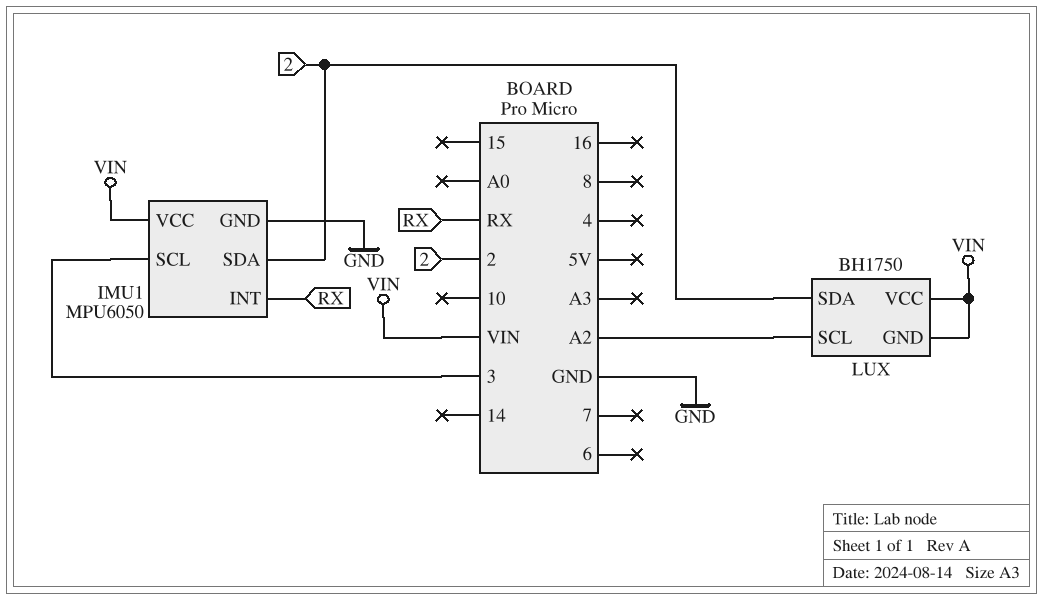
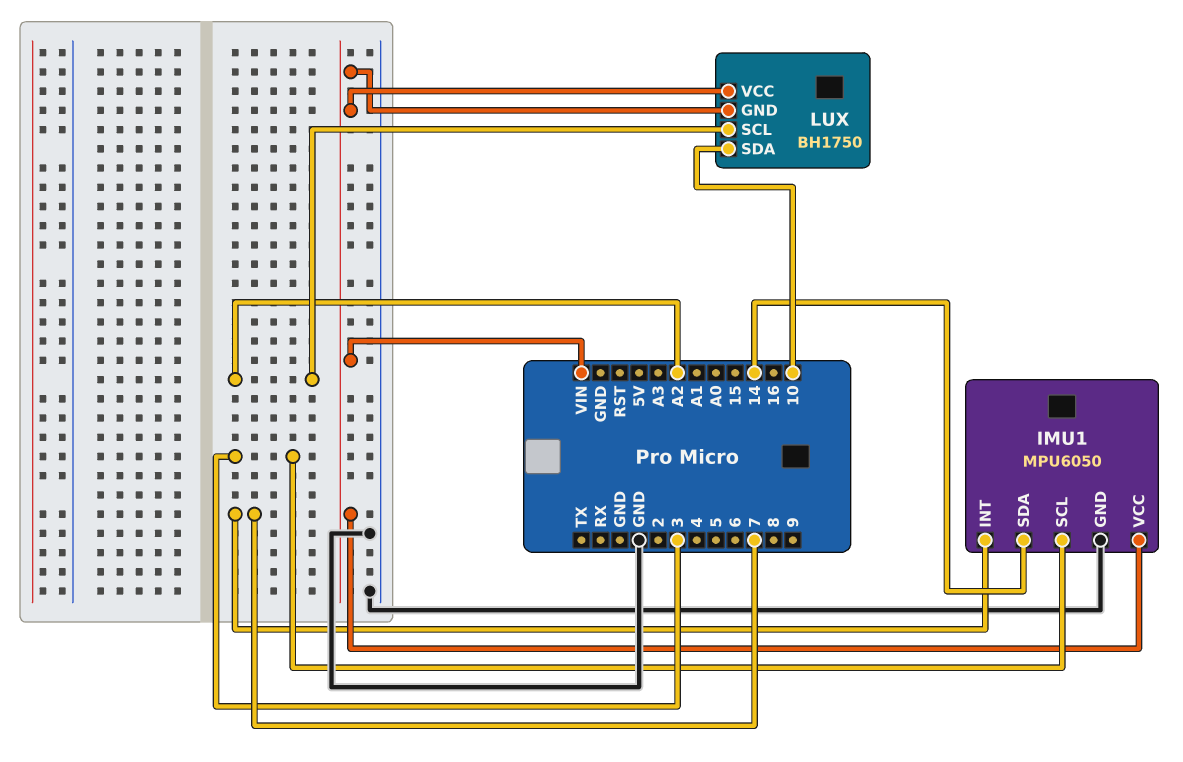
IMU1 pin INT: RX -> 7
IMU1 pin SDA: 2 -> 14
LUX pin SDA: 2 -> 10

